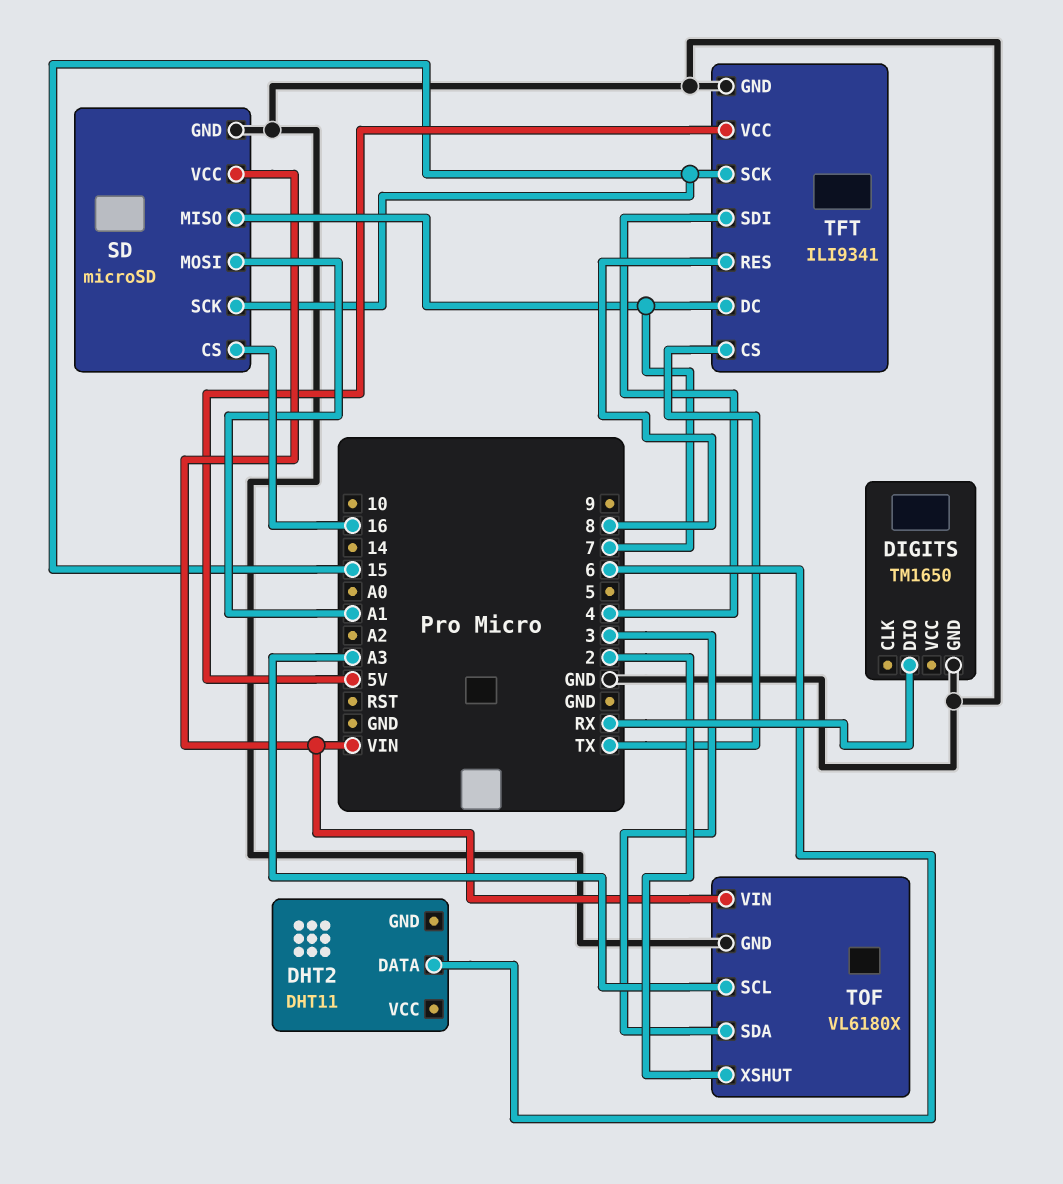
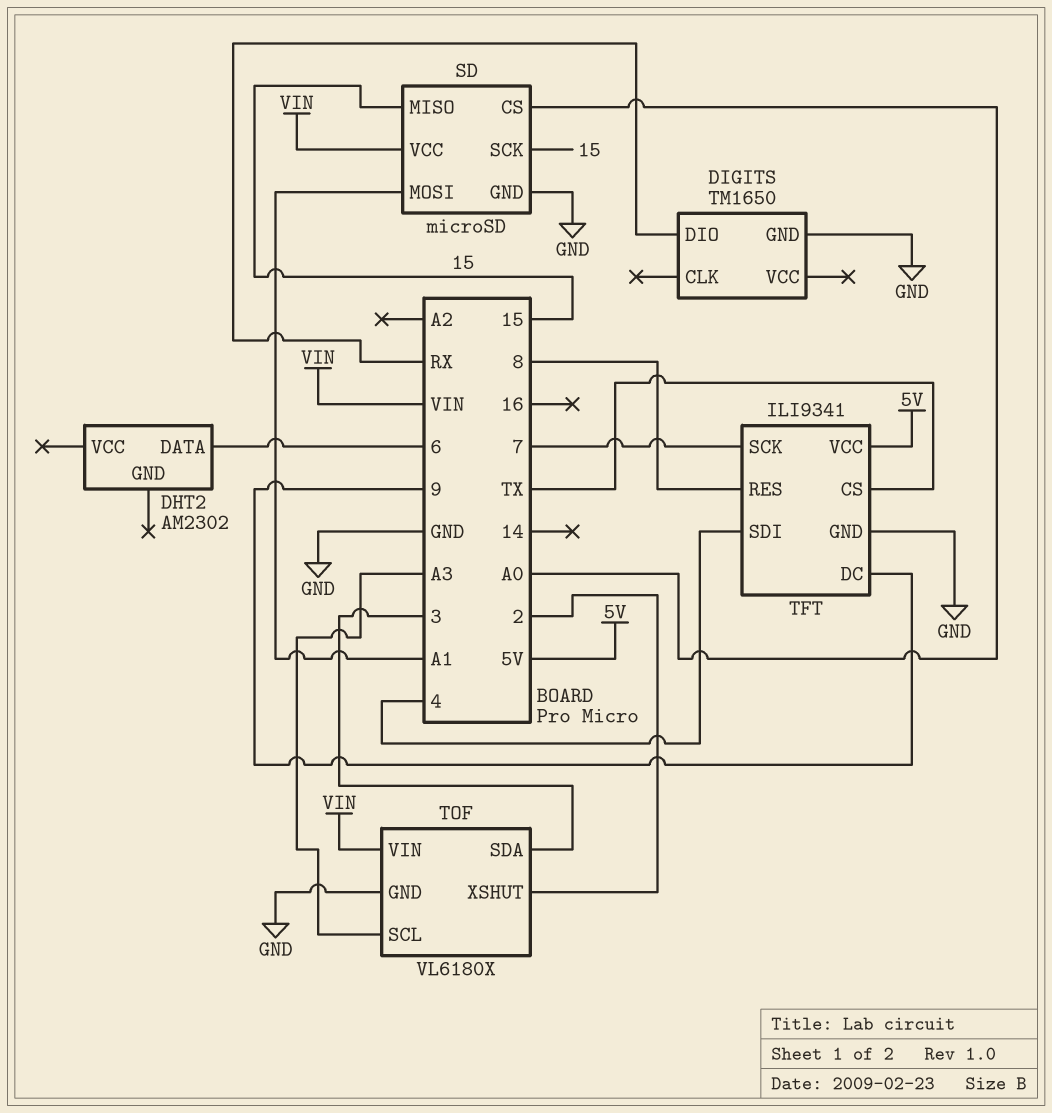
DHT2: DHT11 -> AM2302
SD pin CS: 16 -> A0
SD pin MISO: 7 -> 15
TFT pin DC: 7 -> 9
TFT pin SCK: 15 -> 7

